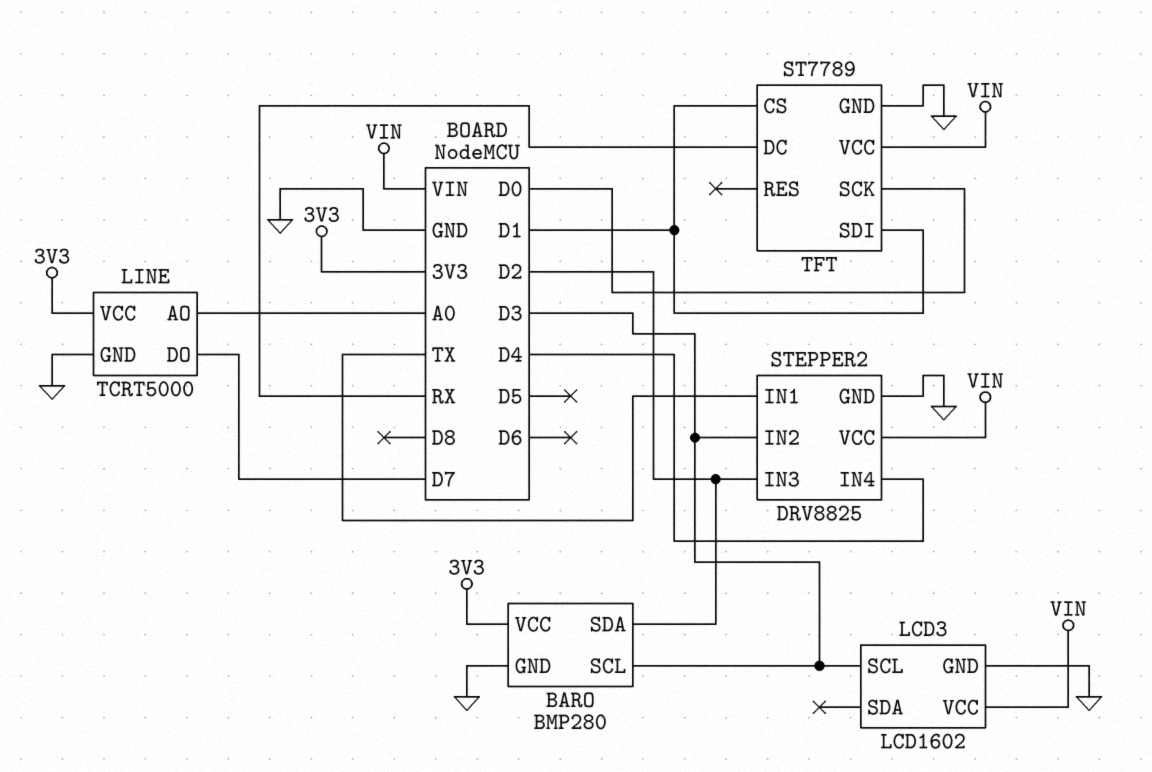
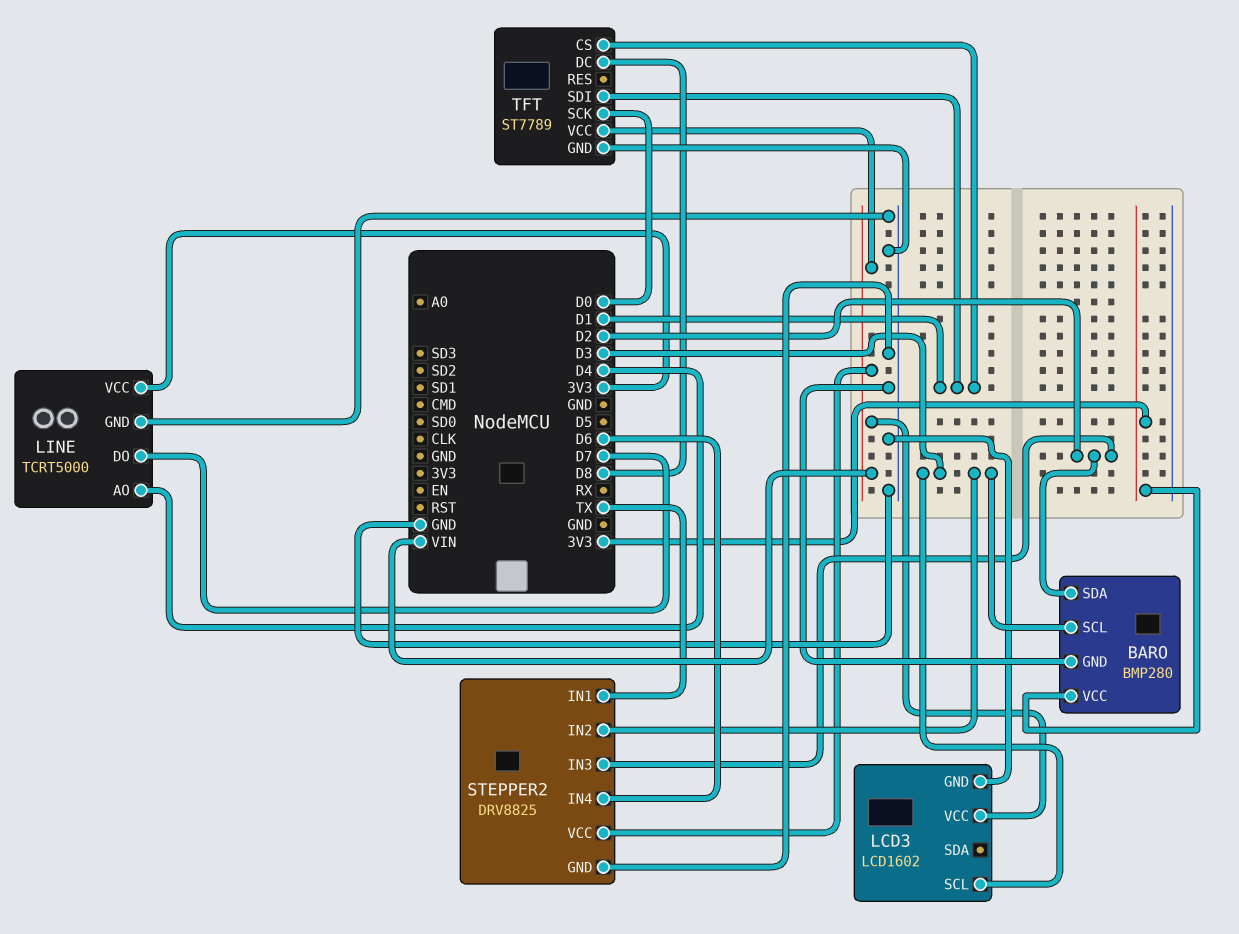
LINE pin AO: A0 -> D4
STEPPER2 pin IN4: D4 -> D6
TFT pin DC: RX -> D8

